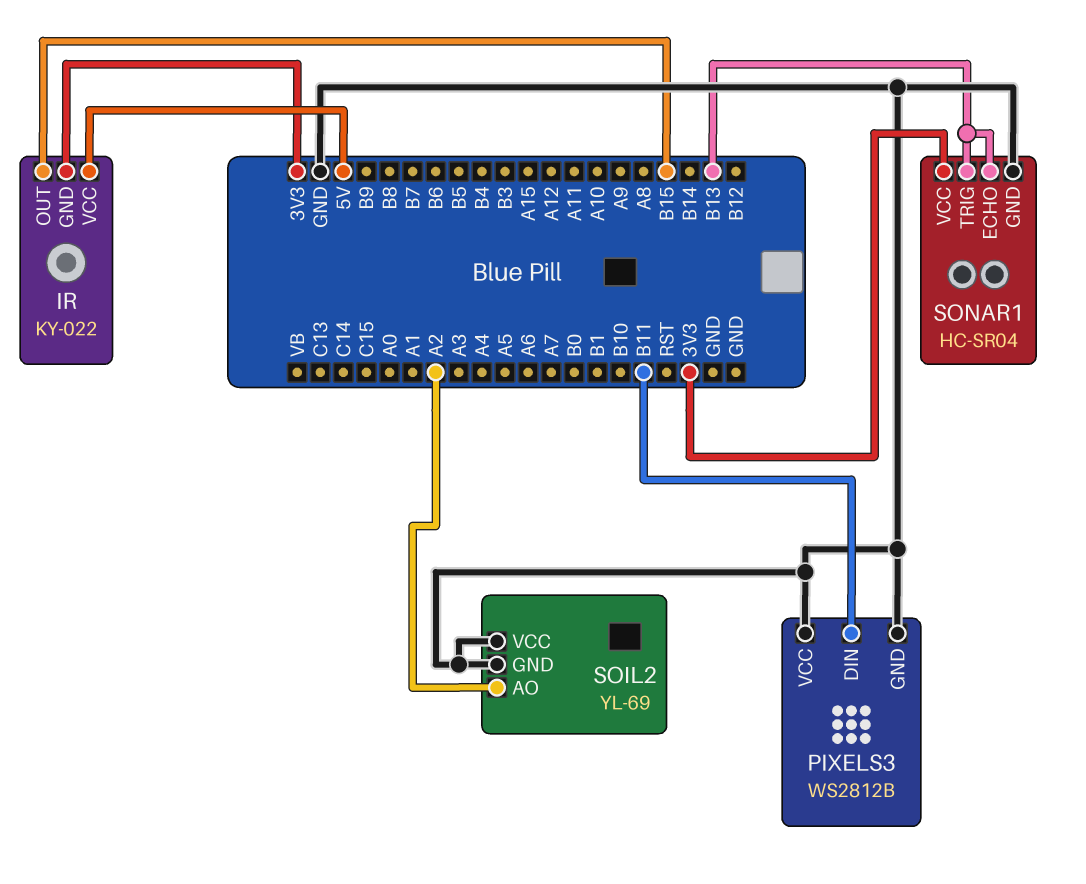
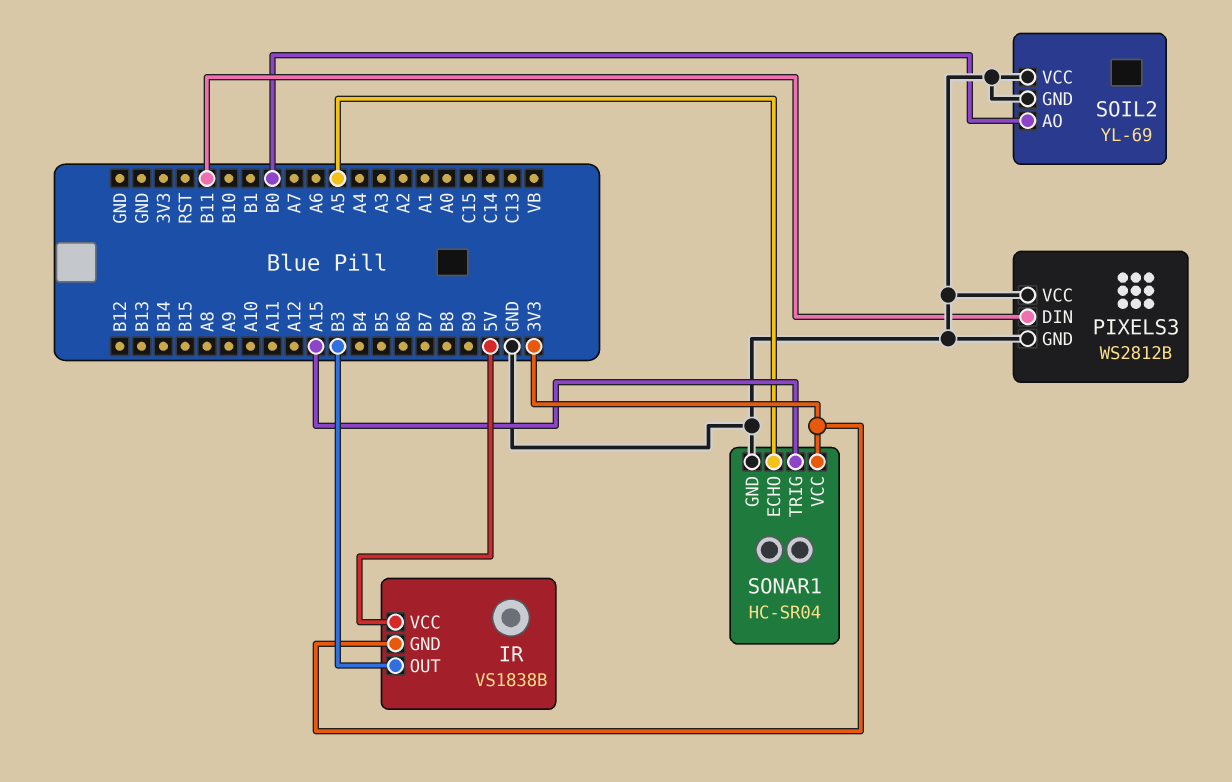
IR: KY-022 -> VS1838B
IR pin OUT: B15 -> B3
SOIL2 pin AO: A2 -> B0
SONAR1 pin ECHO: B13 -> A5
SONAR1 pin TRIG: B13 -> A15

